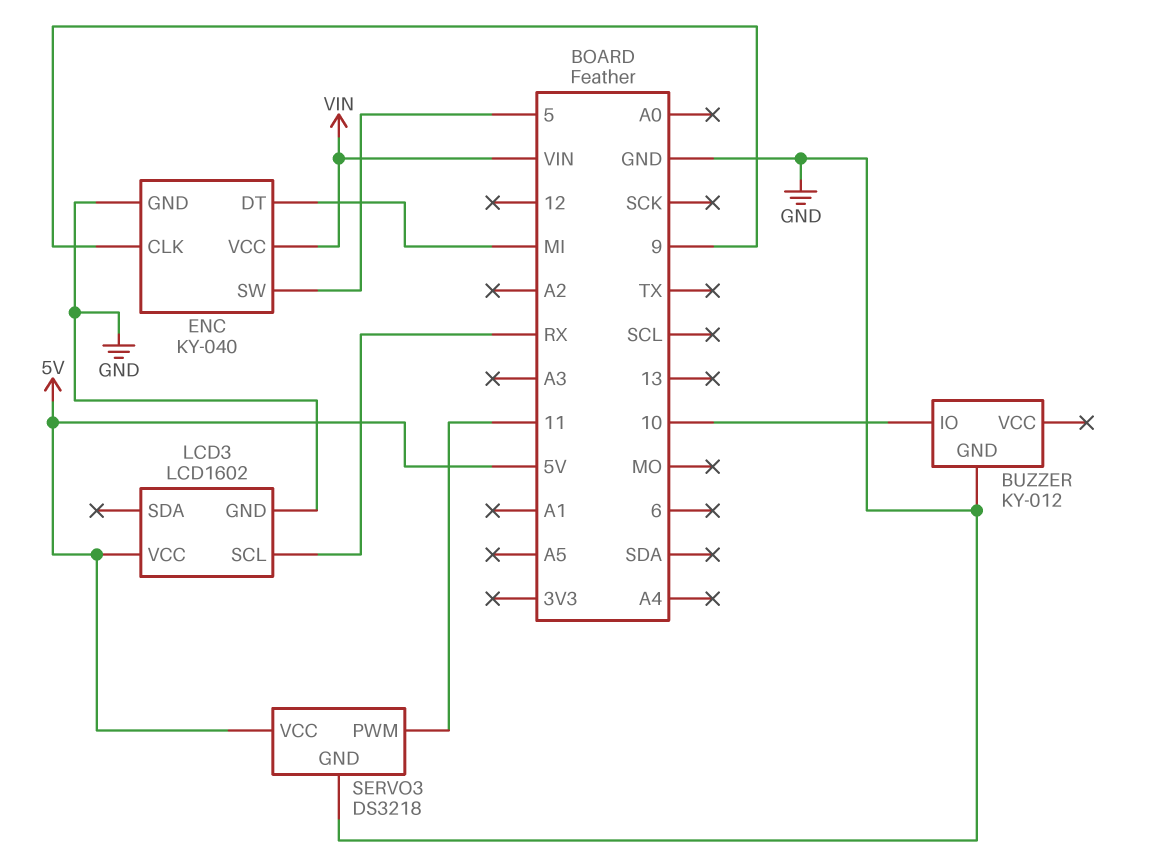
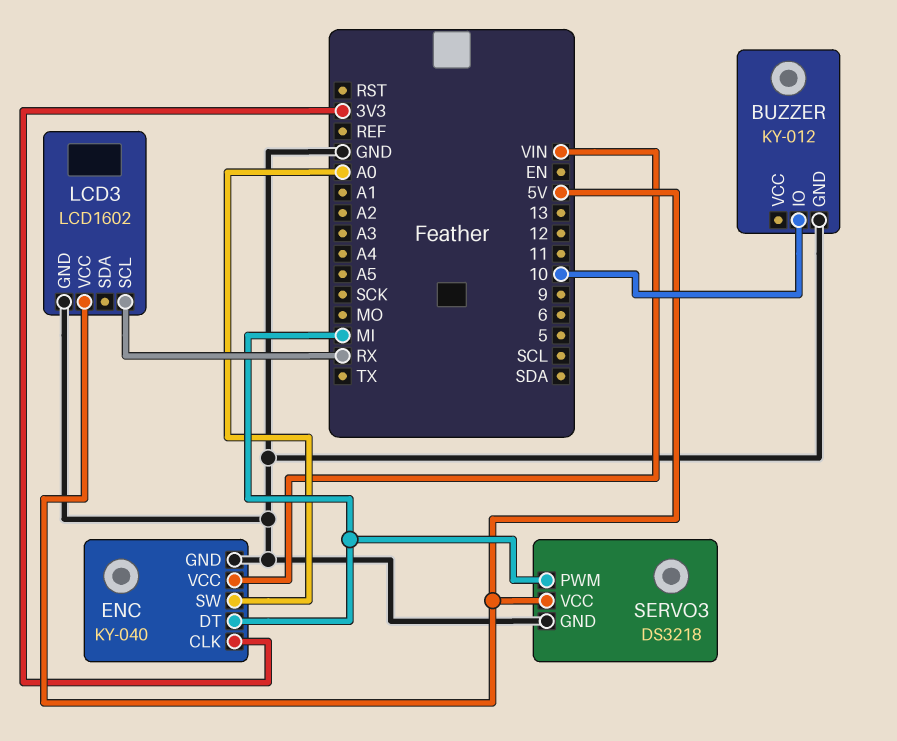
ENC pin CLK: 9 -> 3V3
ENC pin SW: 5 -> A0
SERVO3 pin PWM: 11 -> MI

